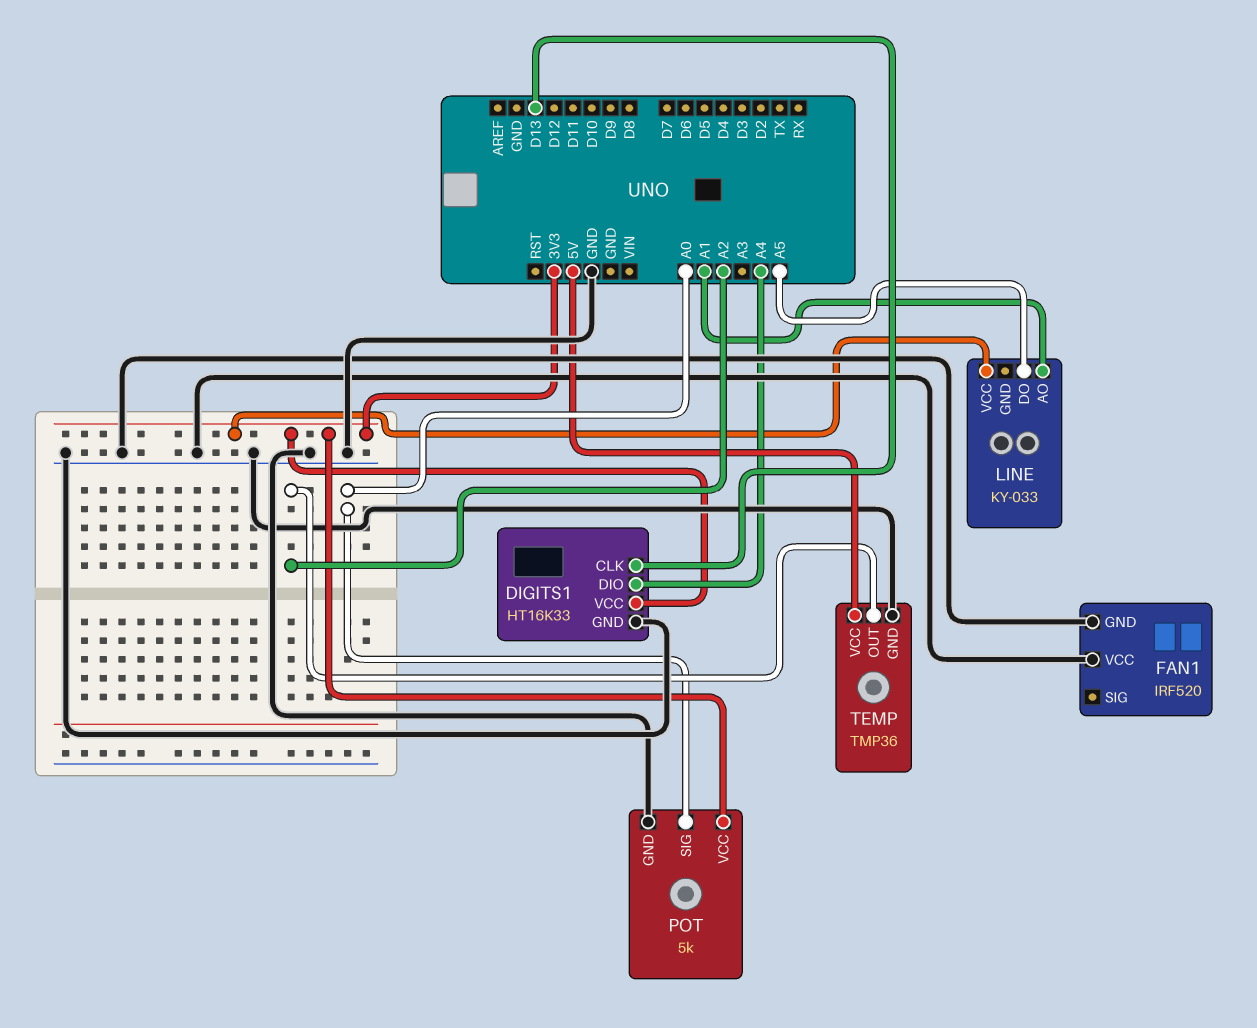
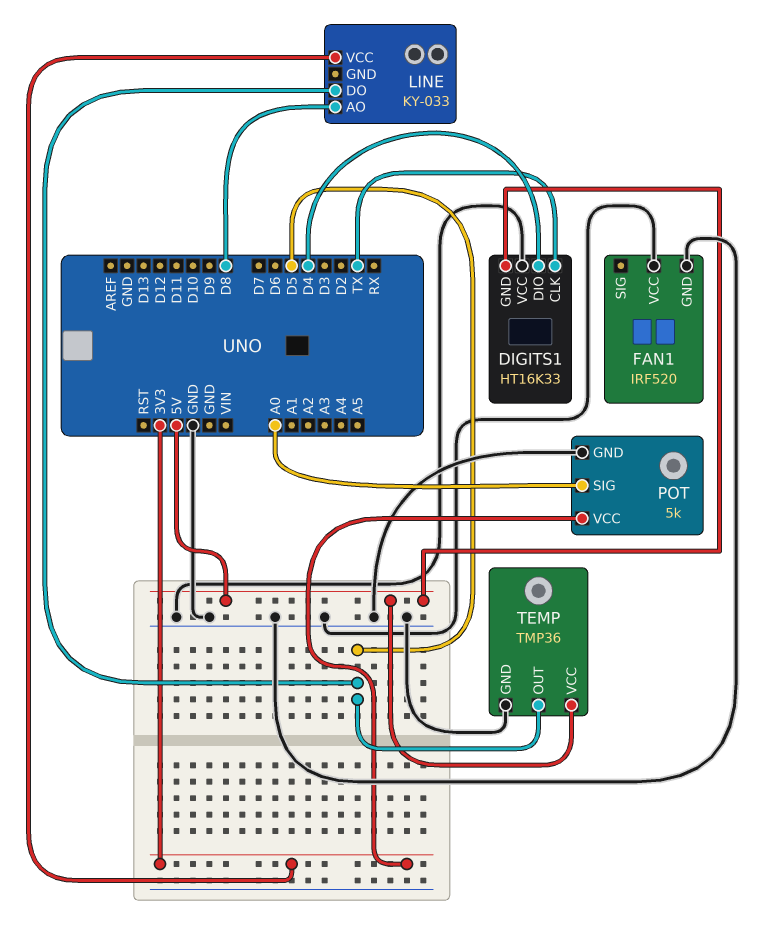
DIGITS1 pin CLK: D13 -> TX
DIGITS1 pin DIO: A4 -> D4
DIGITS1 pin GND: GND -> 5V
DIGITS1 pin VCC: 3V3 -> GND
LINE pin AO: A1 -> D8
LINE pin DO: A5 -> D5
TEMP pin OUT: A2 -> D5

